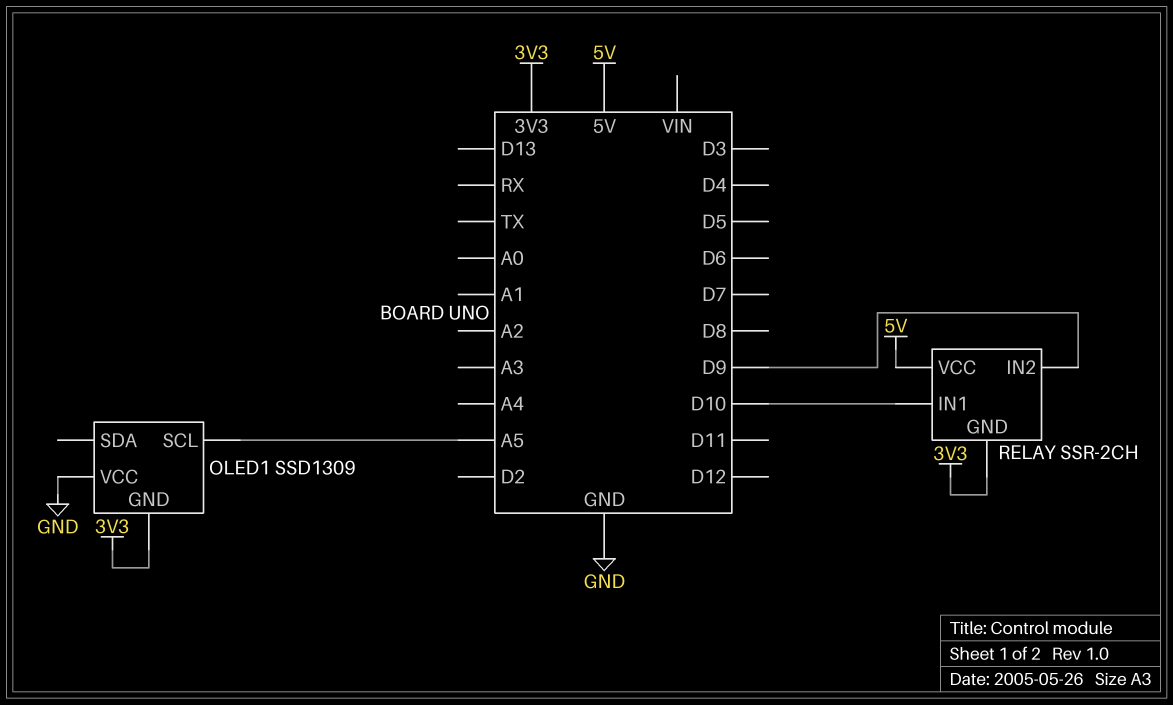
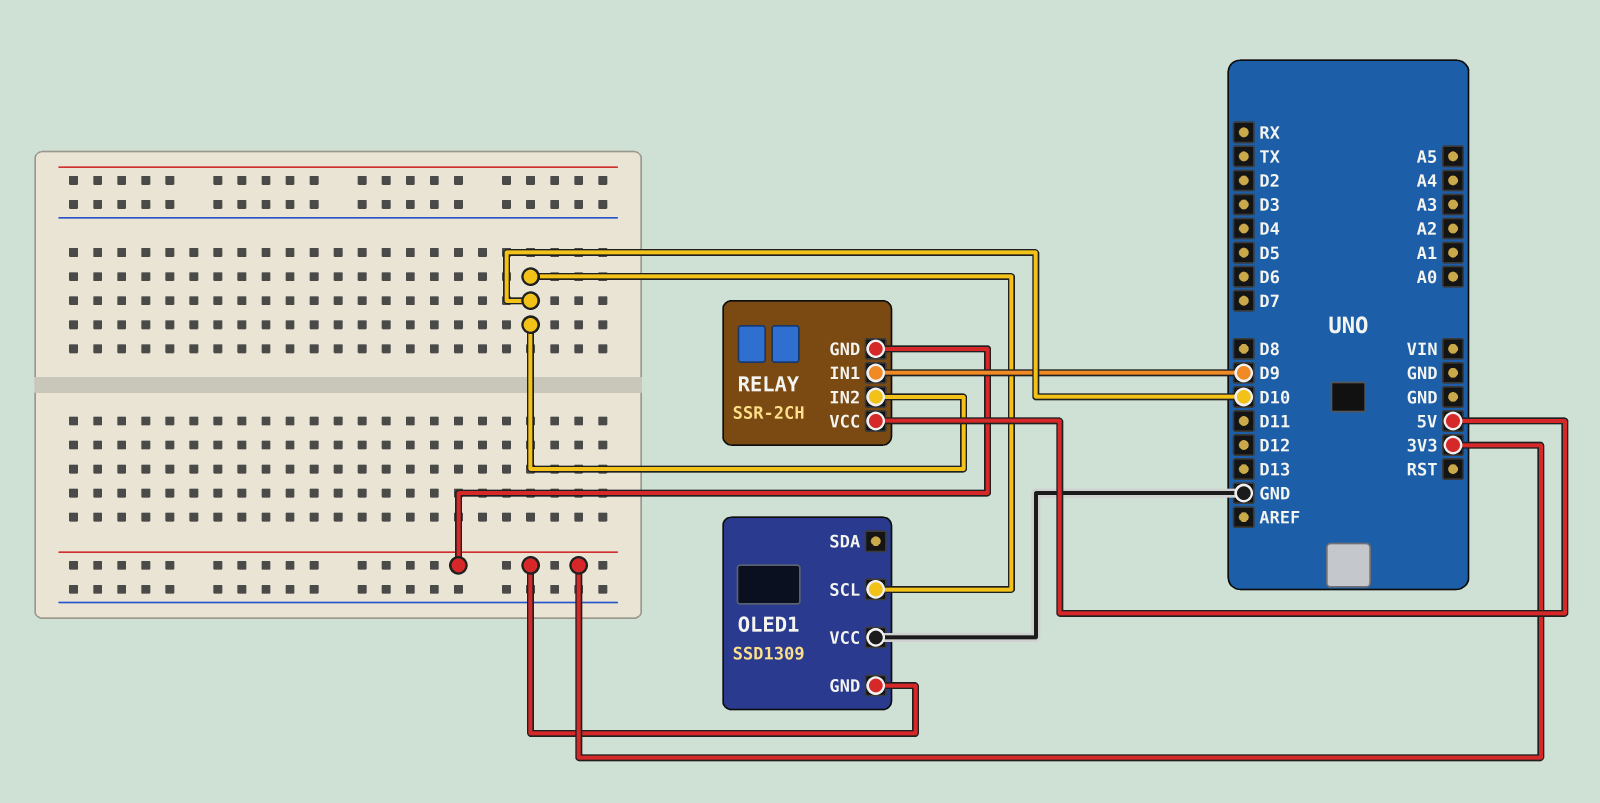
OLED1 pin SCL: A5 -> D10
RELAY pin IN1: D10 -> D9
RELAY pin IN2: D9 -> D10

